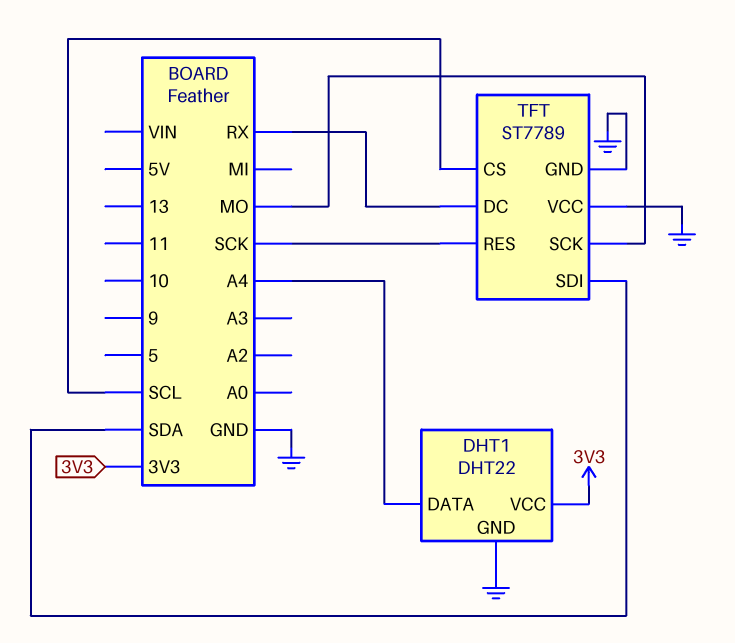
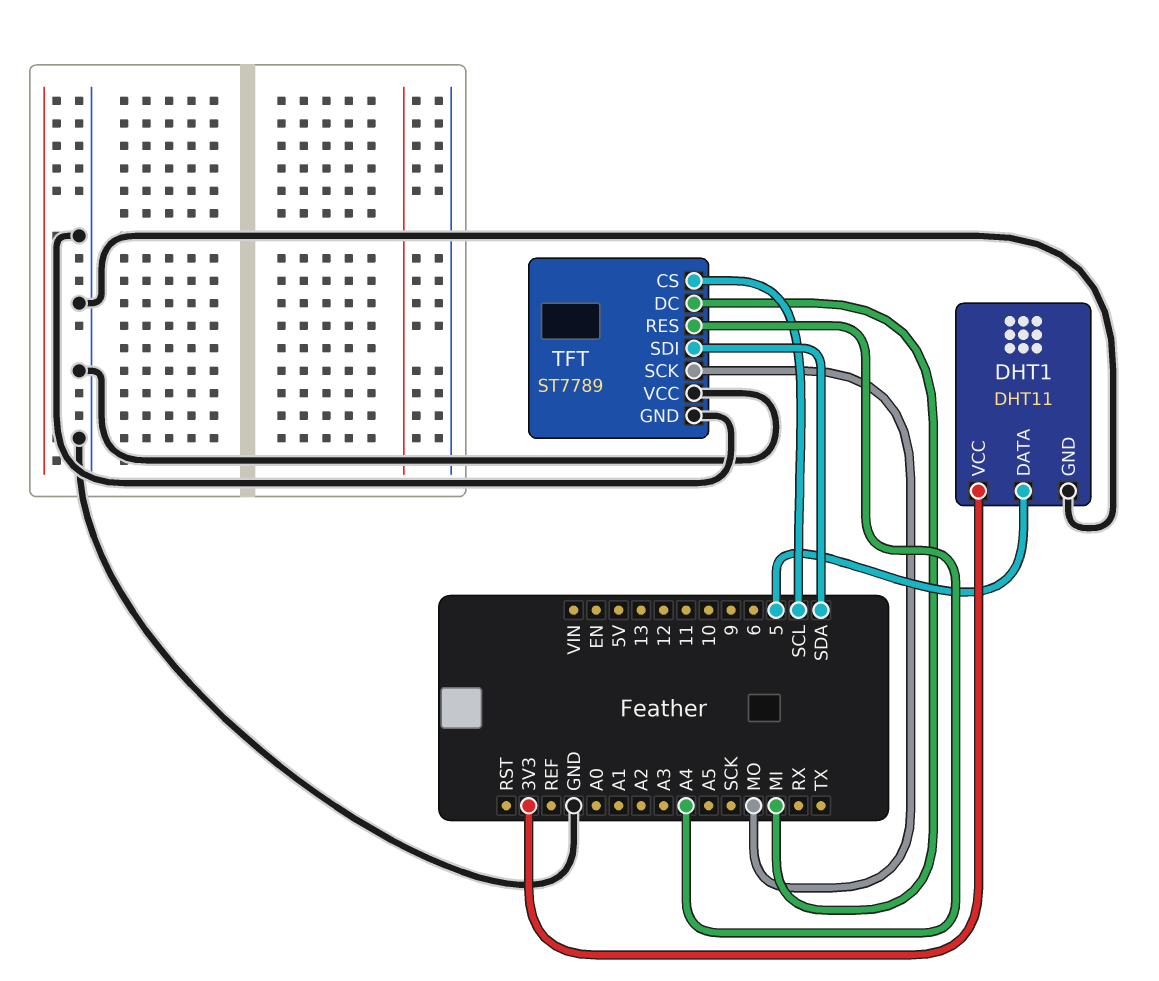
DHT1: DHT22 -> DHT11
DHT1 pin DATA: A4 -> 5
TFT pin DC: RX -> MI
TFT pin RES: SCK -> A4

